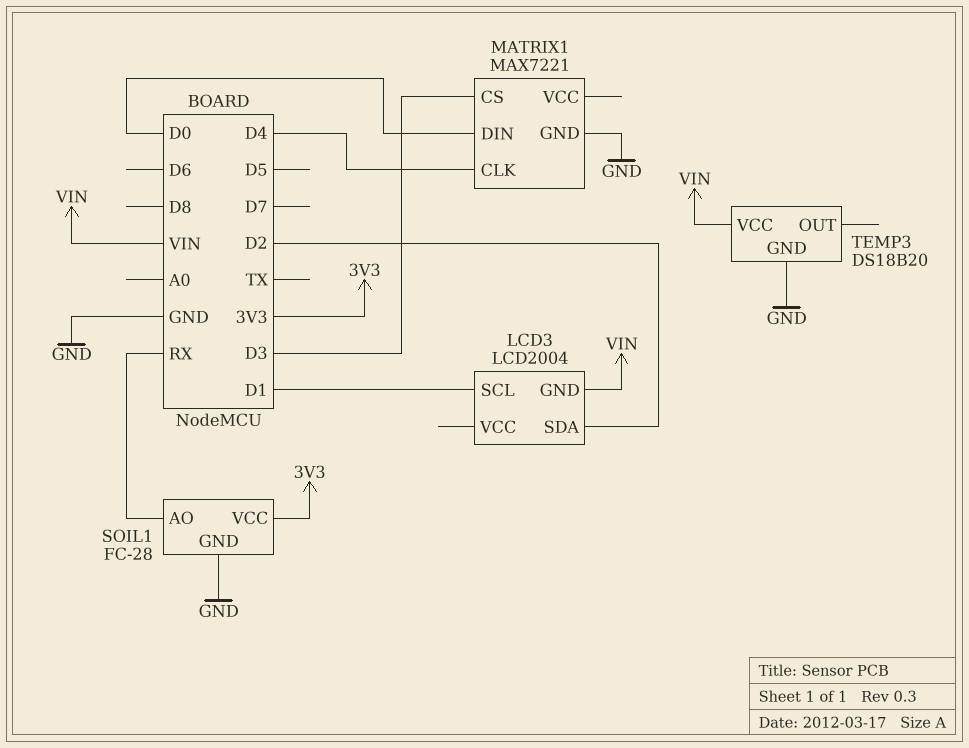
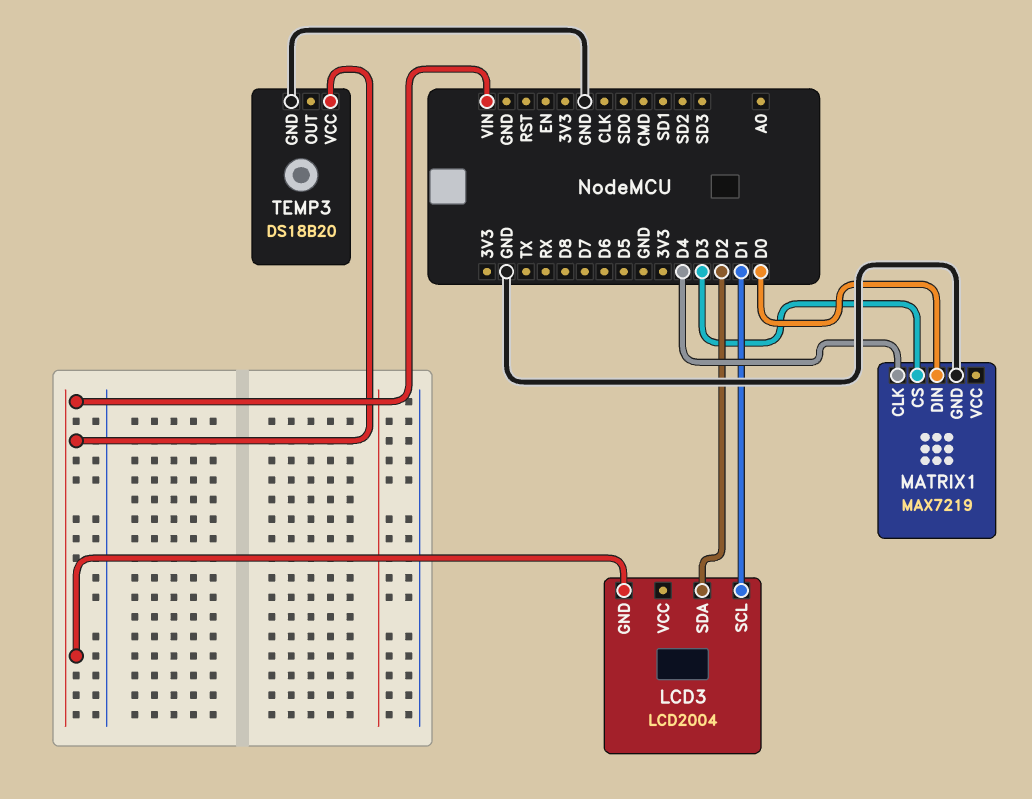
MATRIX1: MAX7221 -> MAX7219
SOIL1: FC-28 -> none
SOIL1 pin AO: RX -> none
SOIL1 pin GND: GND -> none
SOIL1 pin VCC: 3V3 -> none

